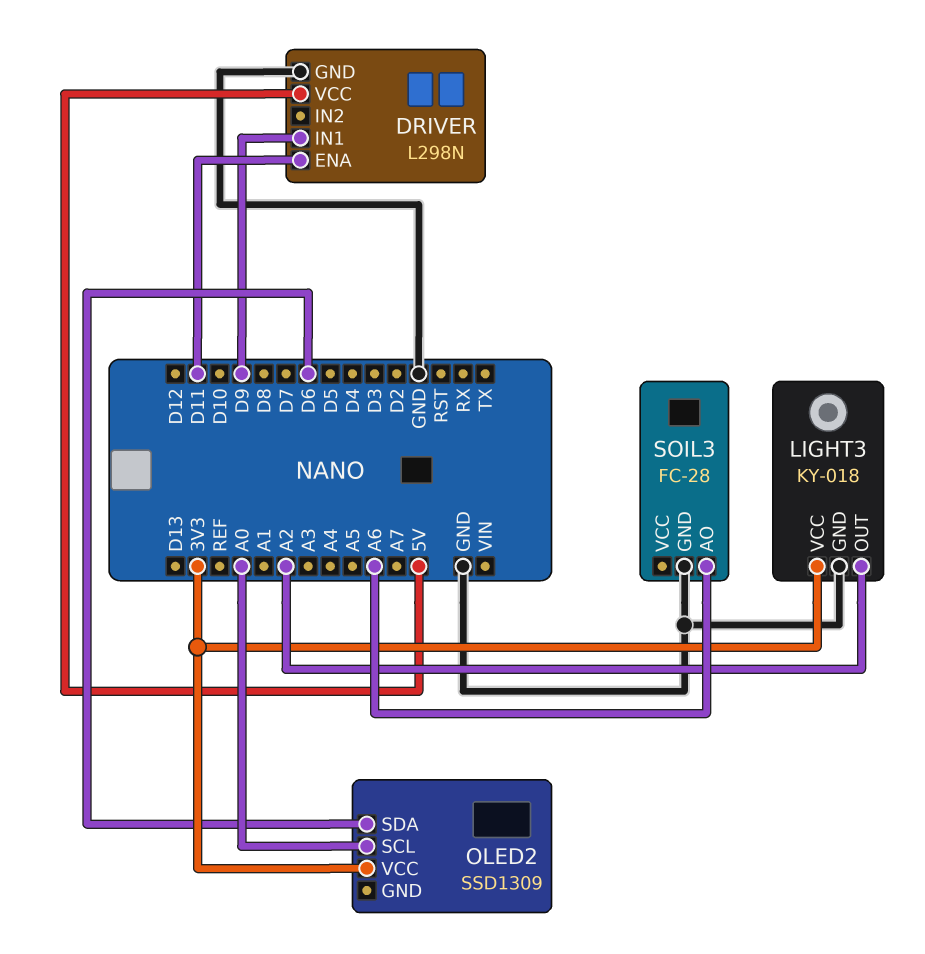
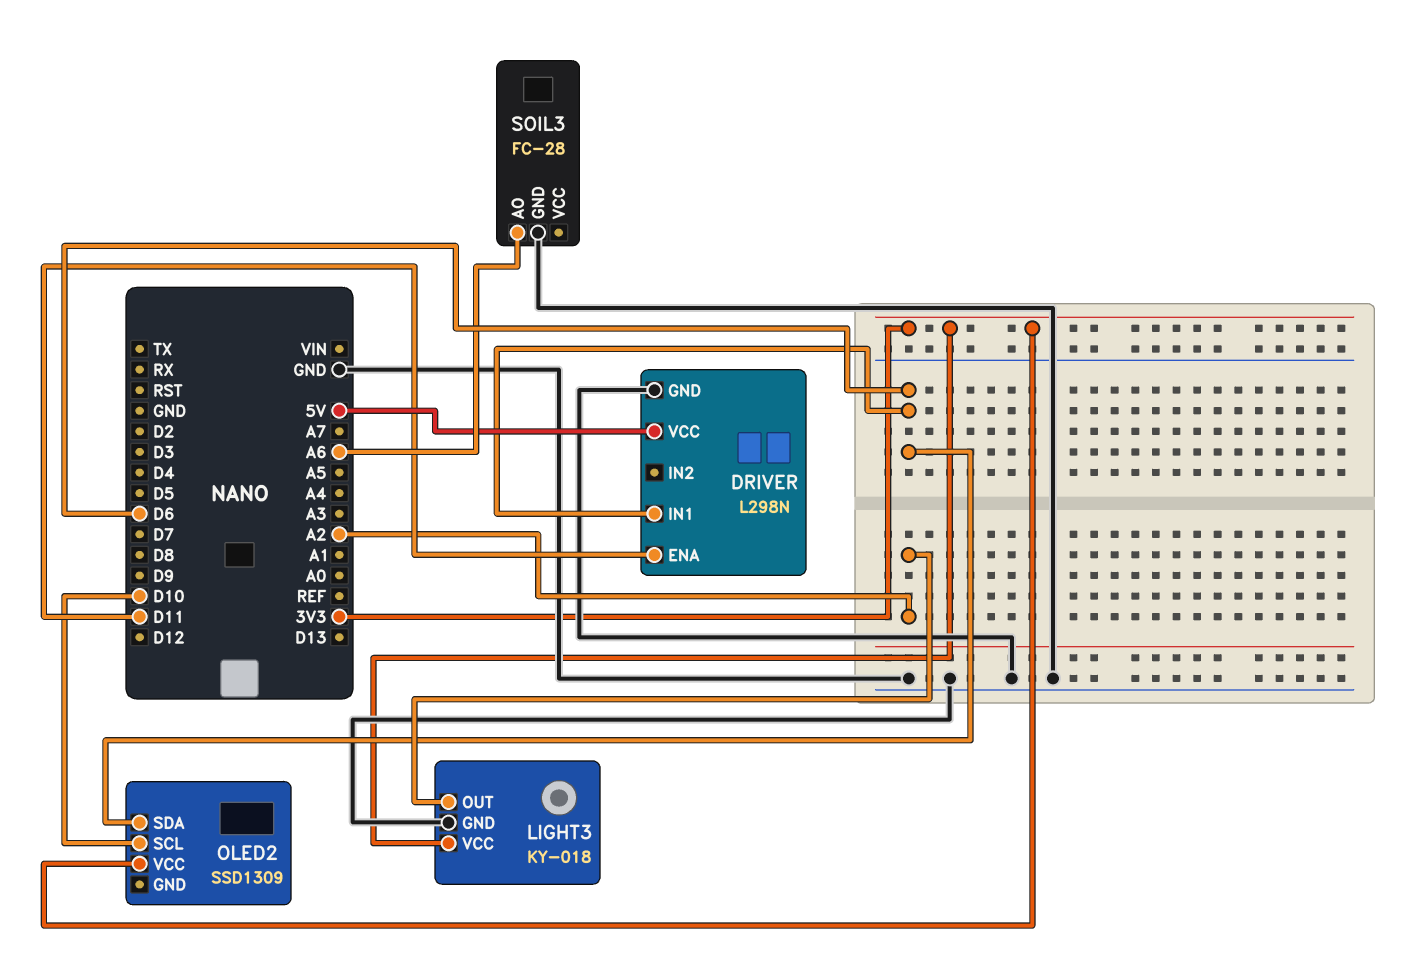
DRIVER pin IN1: D9 -> D6
OLED2 pin SCL: A0 -> D10

